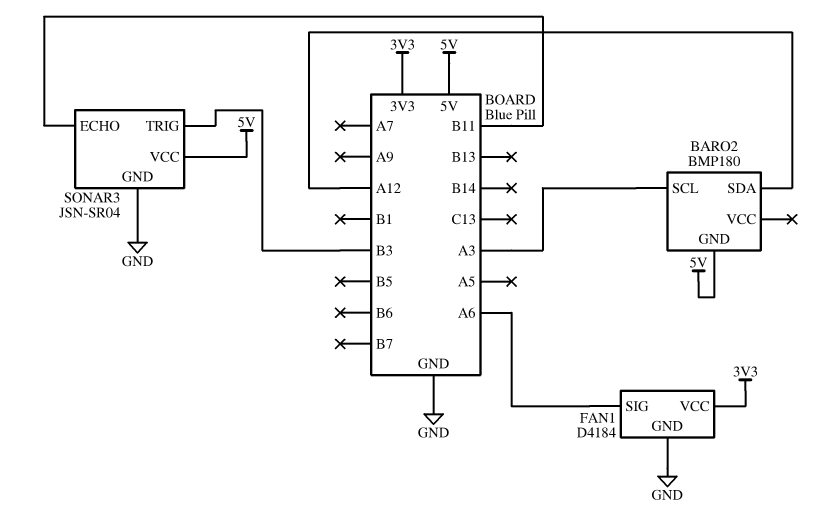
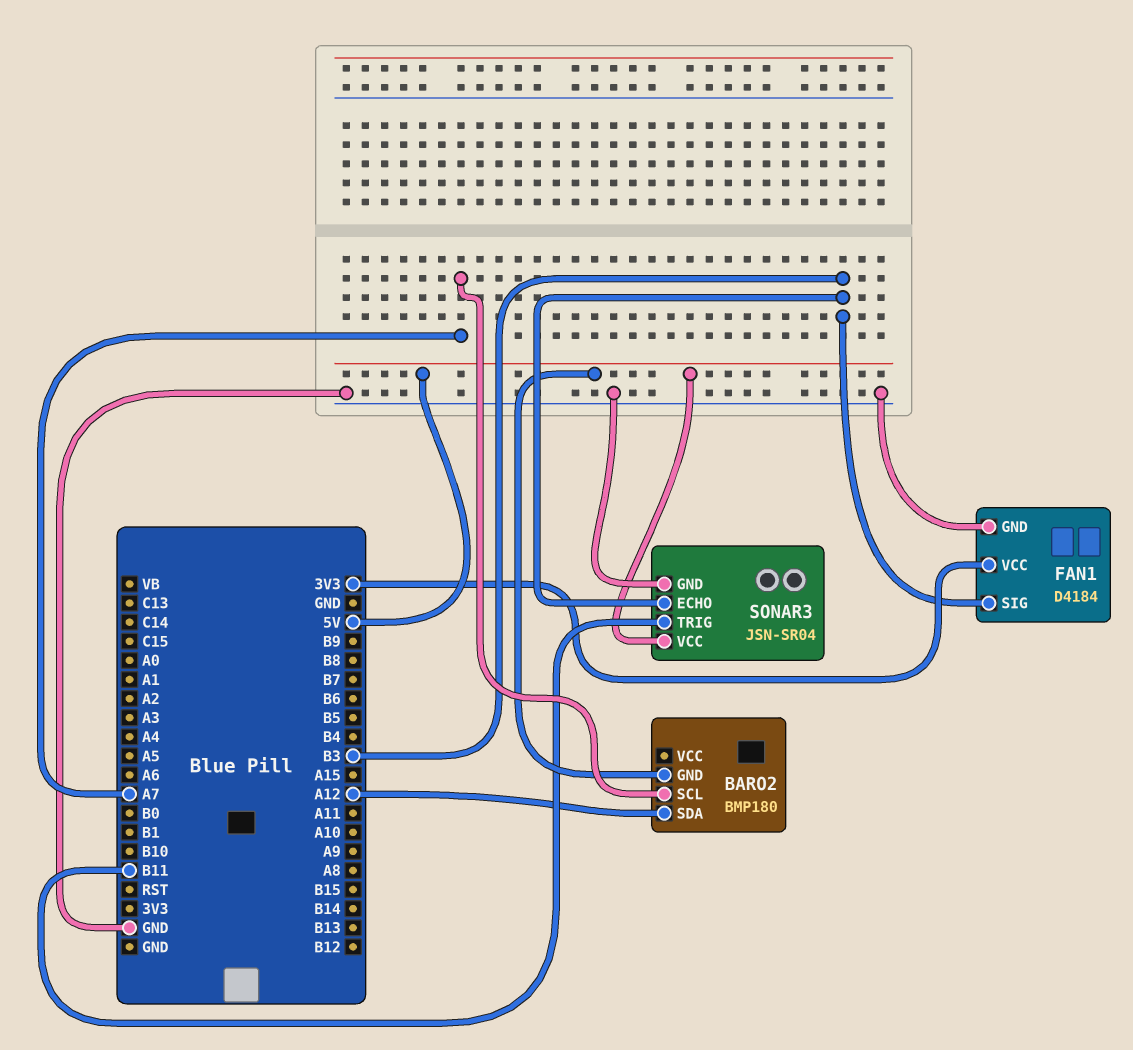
BARO2 pin SCL: A3 -> A7
FAN1 pin SIG: A6 -> B3
SONAR3 pin ECHO: B11 -> B3
SONAR3 pin TRIG: B3 -> B11

